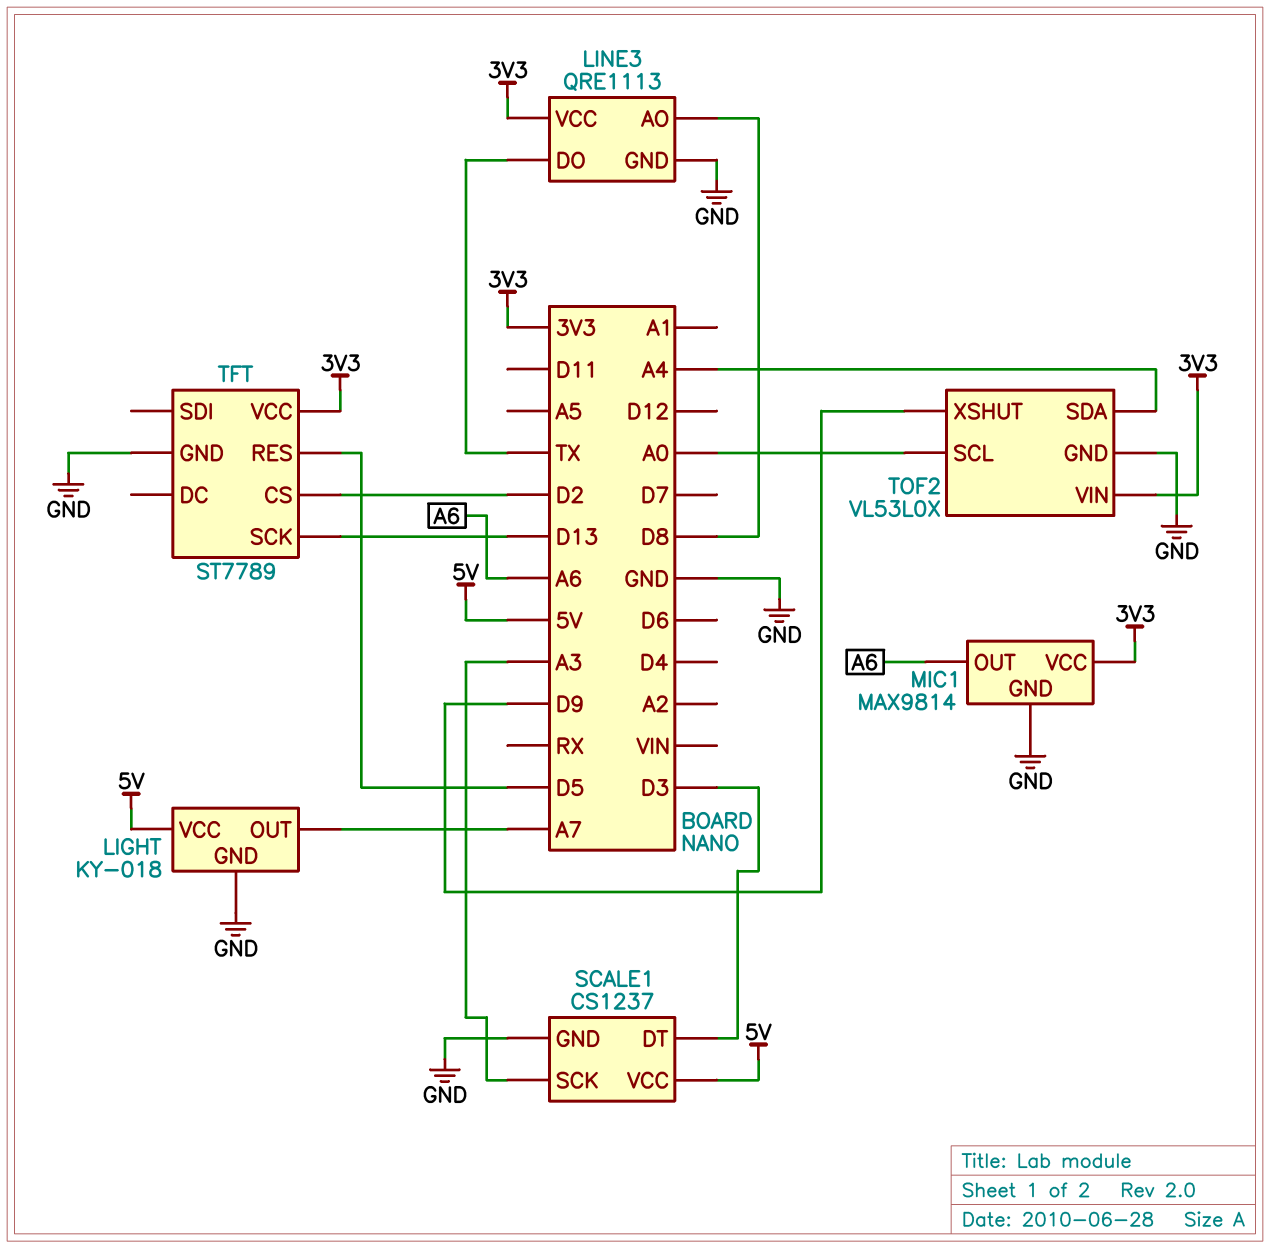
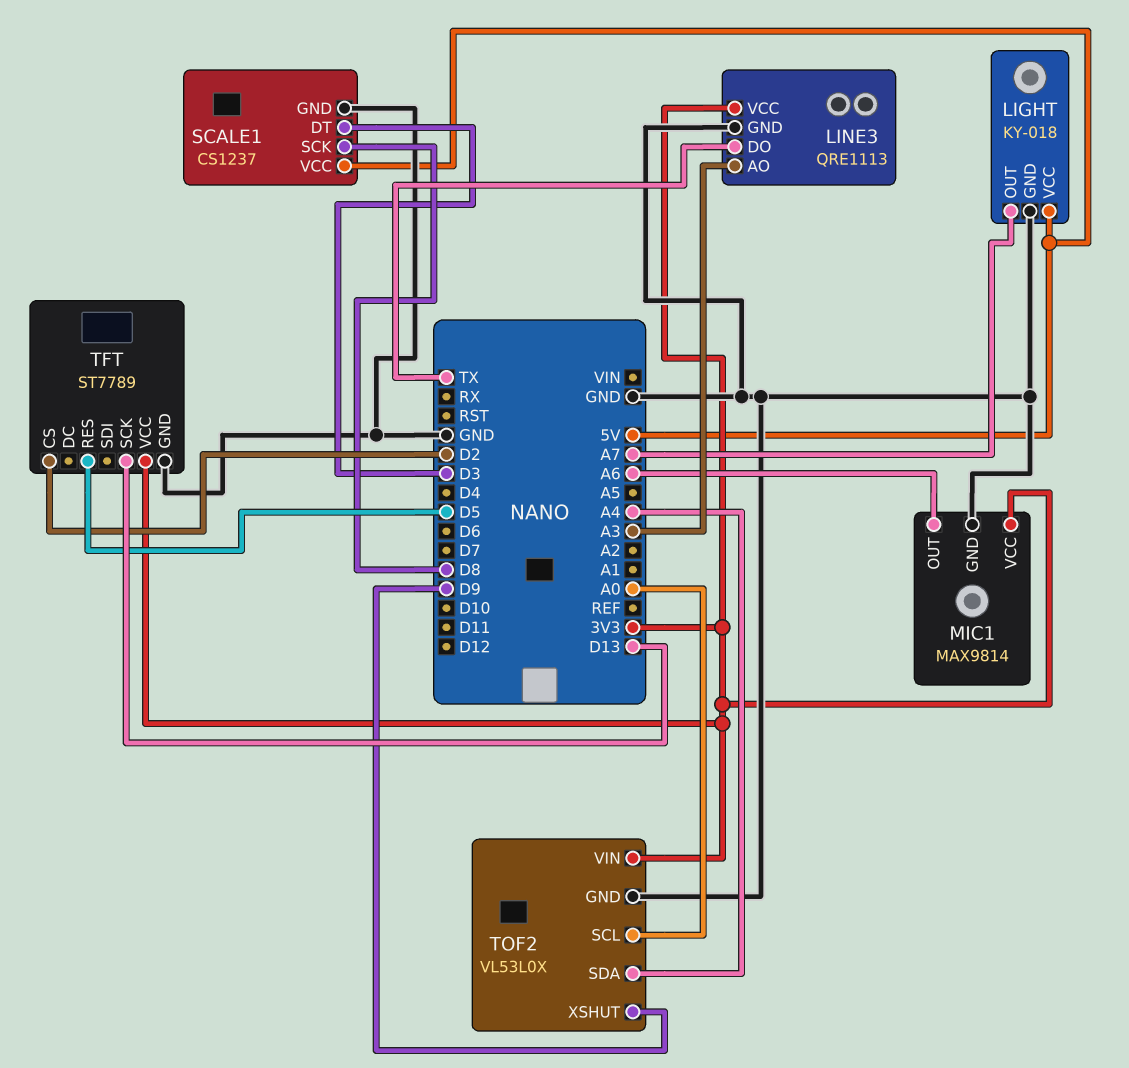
LINE3 pin AO: D8 -> A3
SCALE1 pin SCK: A3 -> D8

